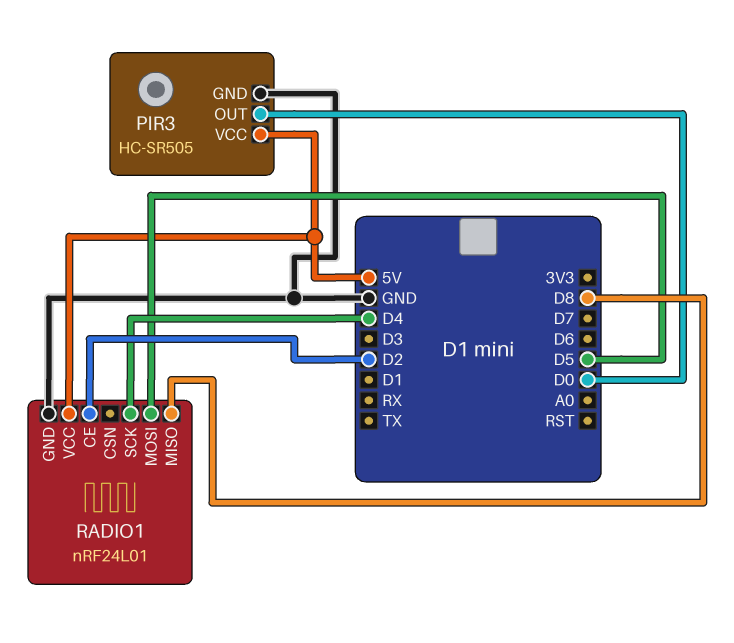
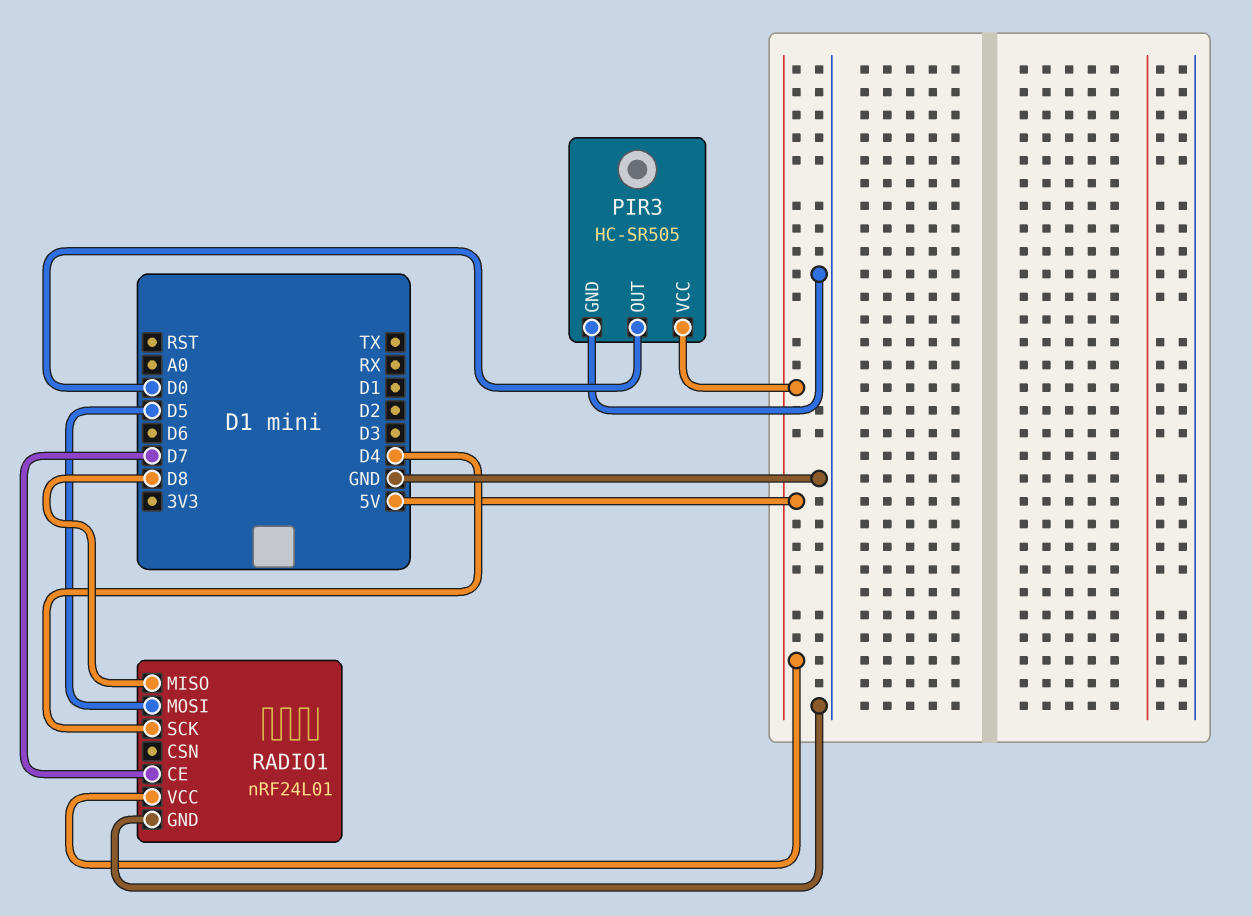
RADIO1 pin CE: D2 -> D7

